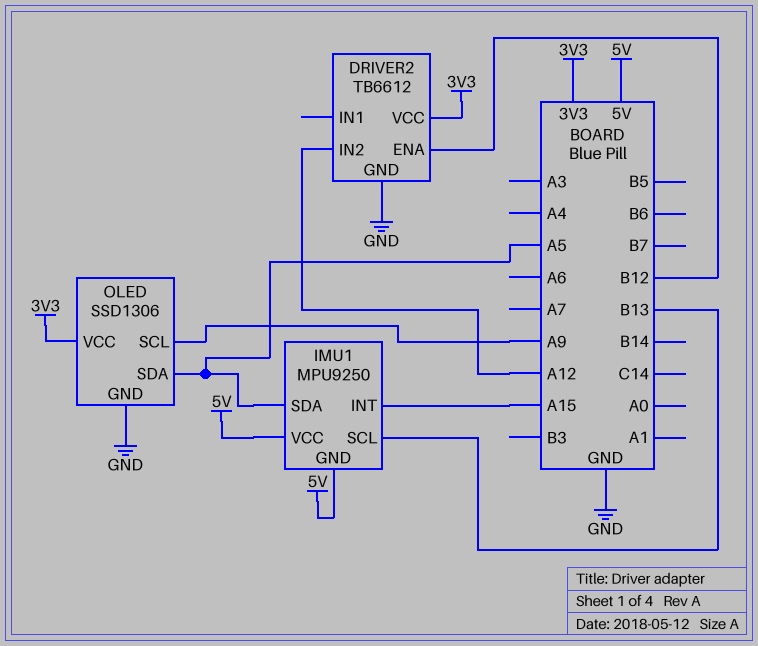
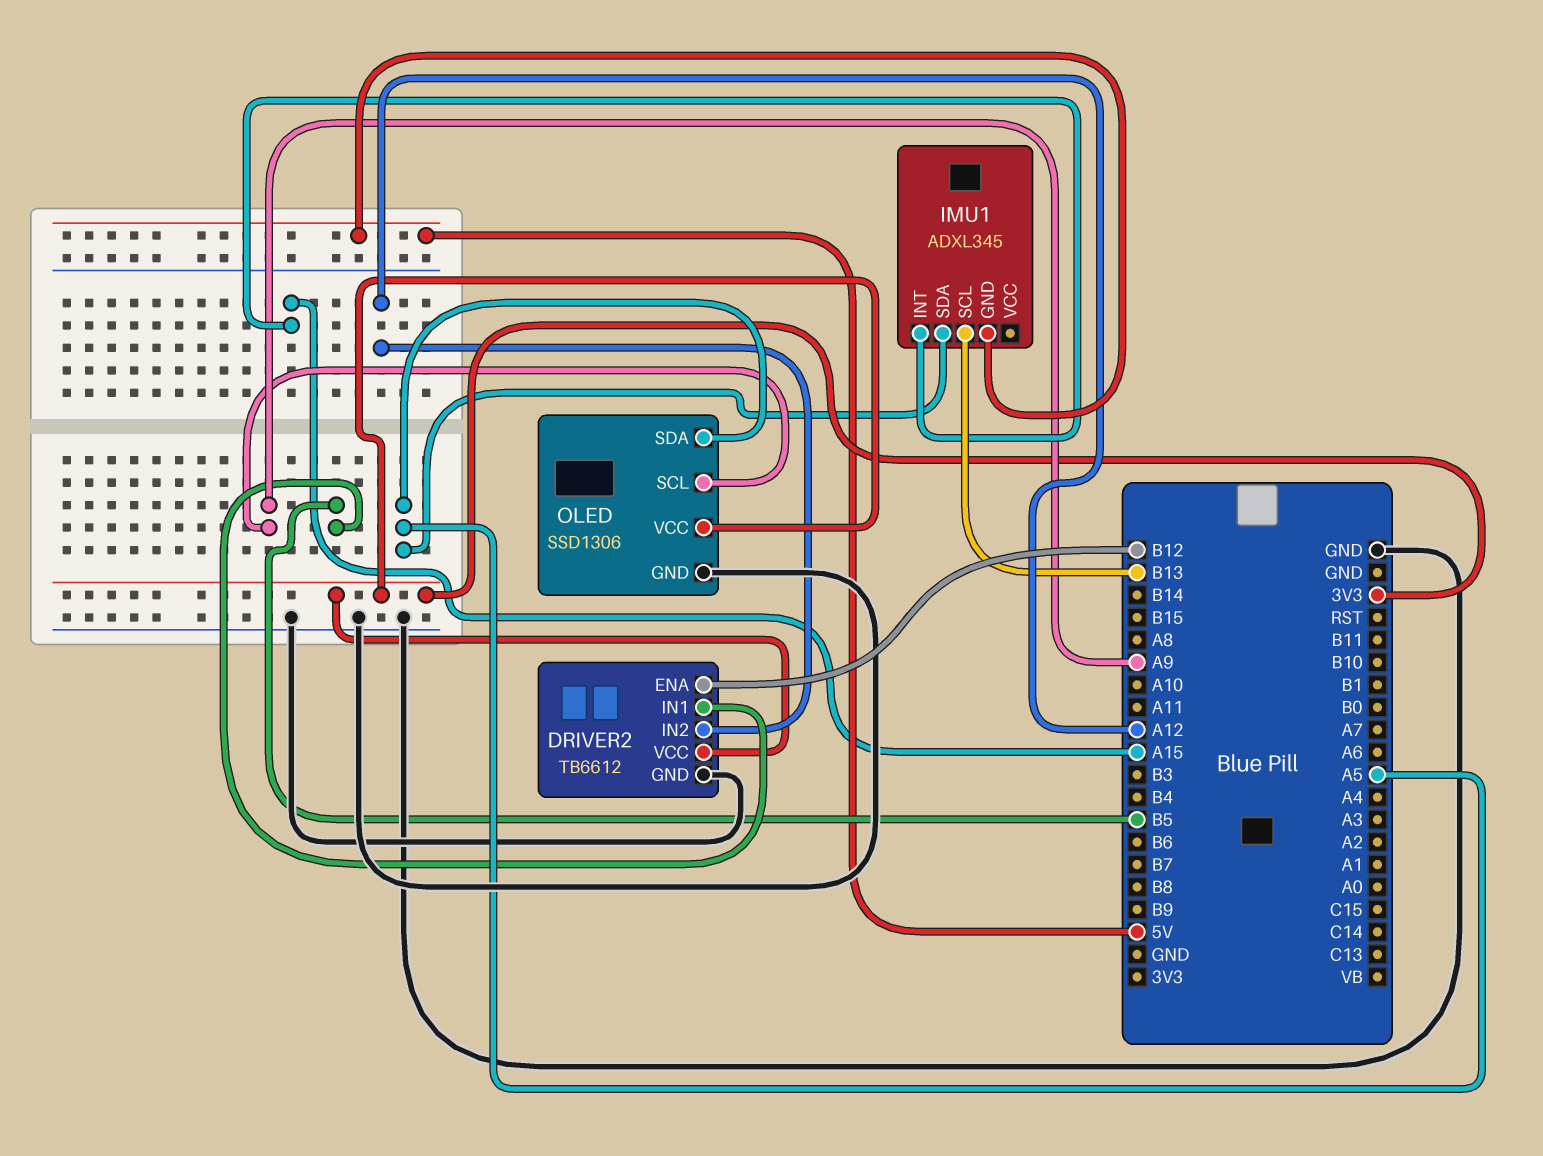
DRIVER2 pin IN1: none -> B5
IMU1: MPU9250 -> ADXL345
IMU1 pin VCC: 5V -> none

